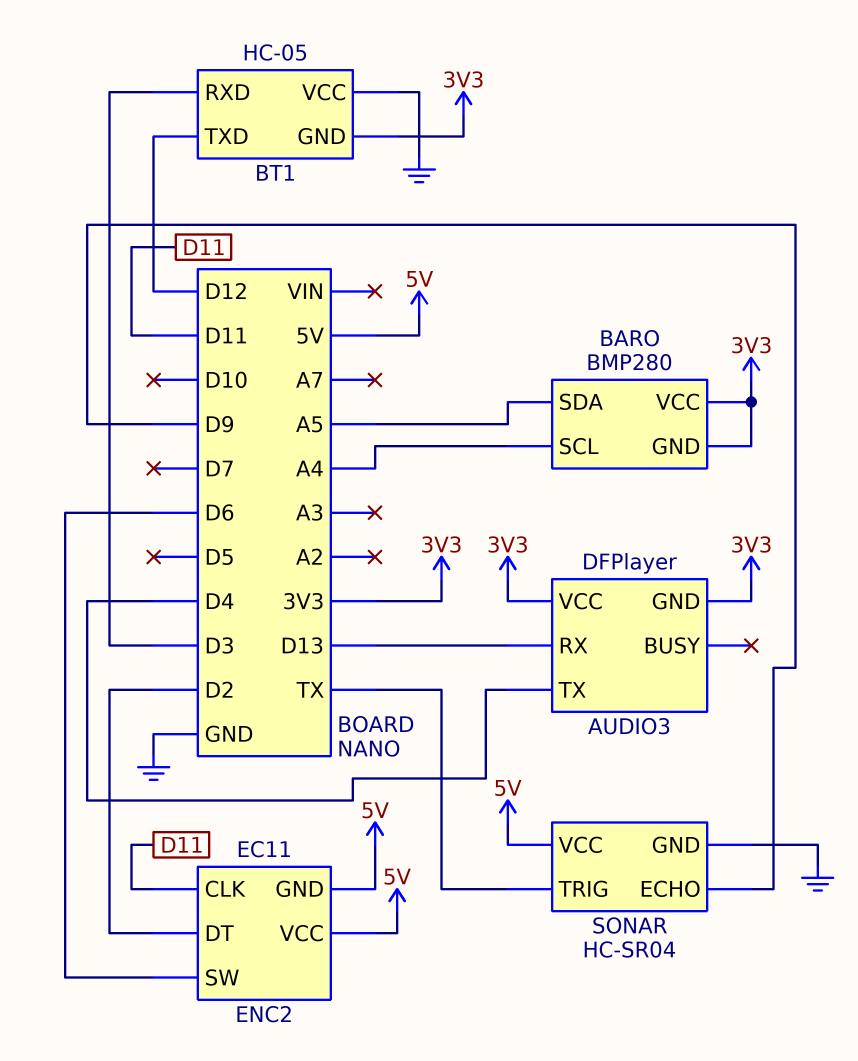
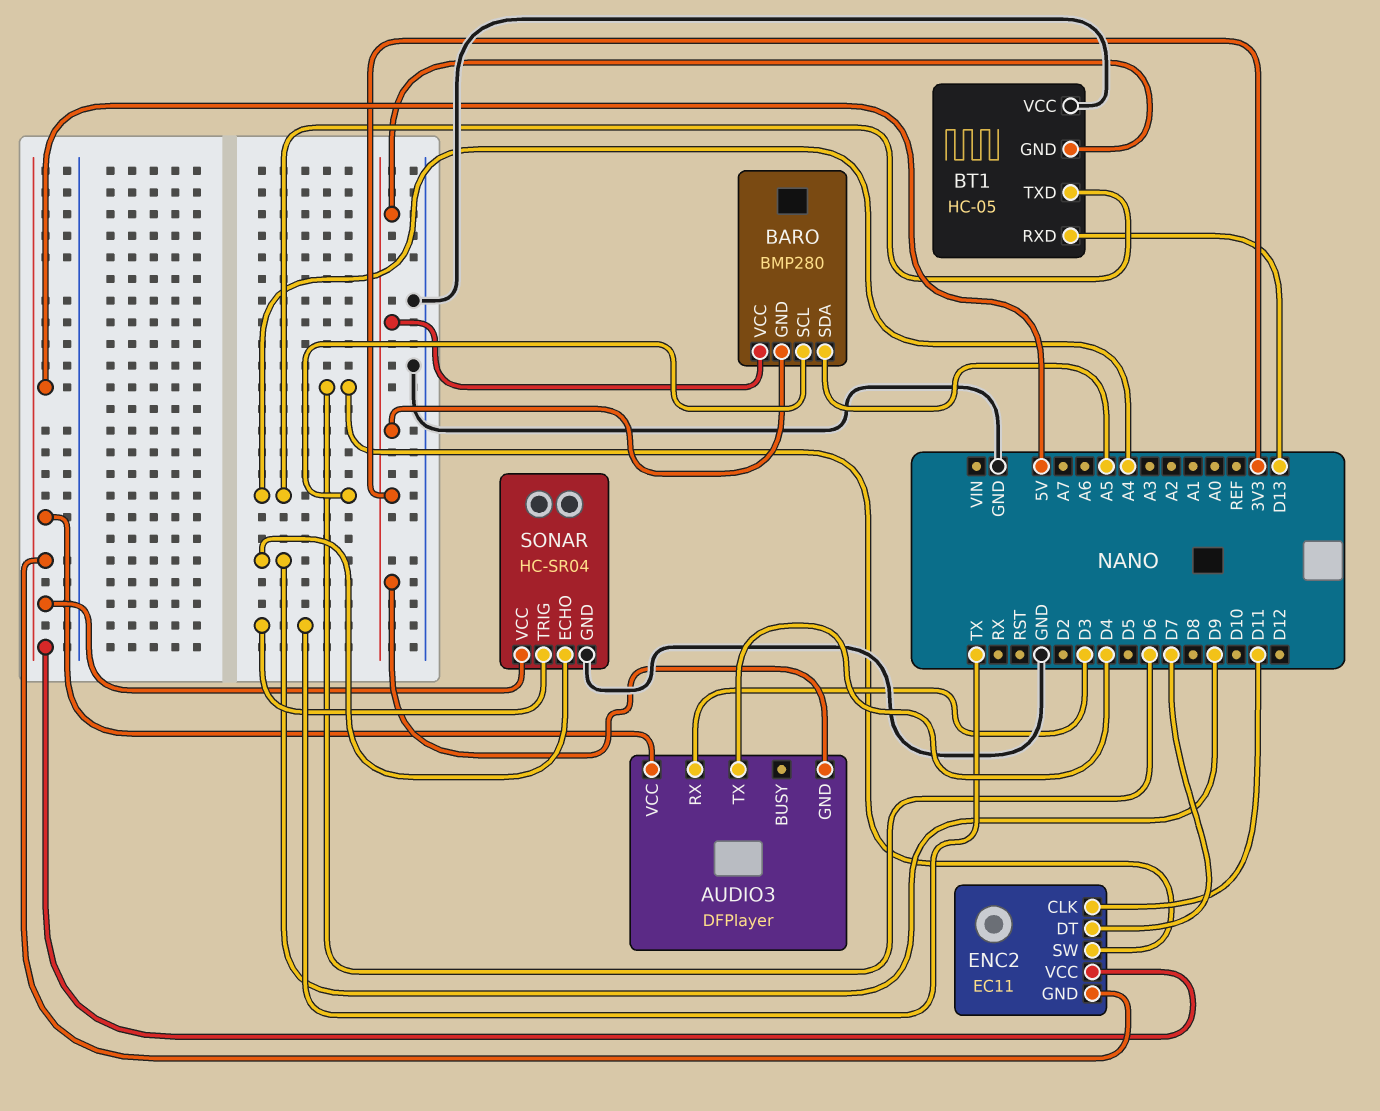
AUDIO3 pin RX: D13 -> D3
AUDIO3 pin VCC: 3V3 -> 5V
BT1 pin RXD: D3 -> D13
BT1 pin TXD: D12 -> A4
ENC2 pin DT: D2 -> D7

